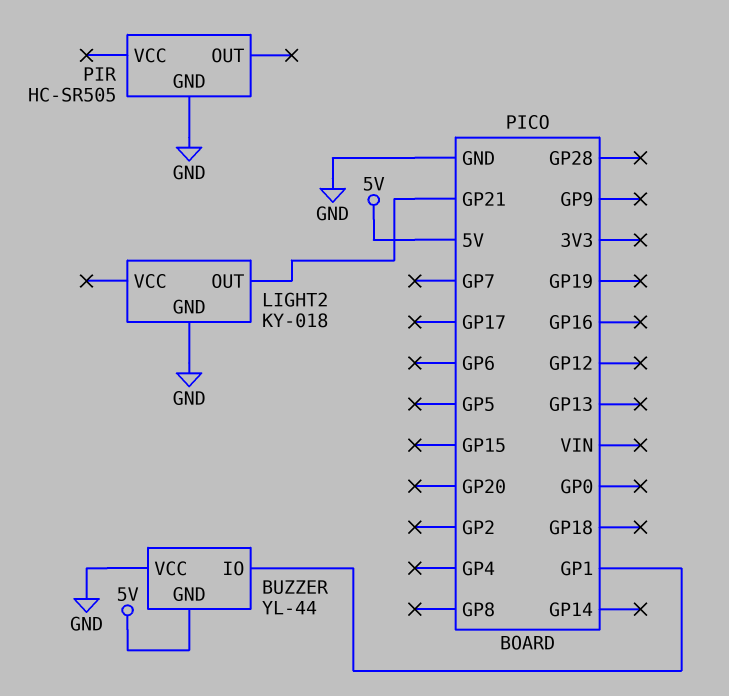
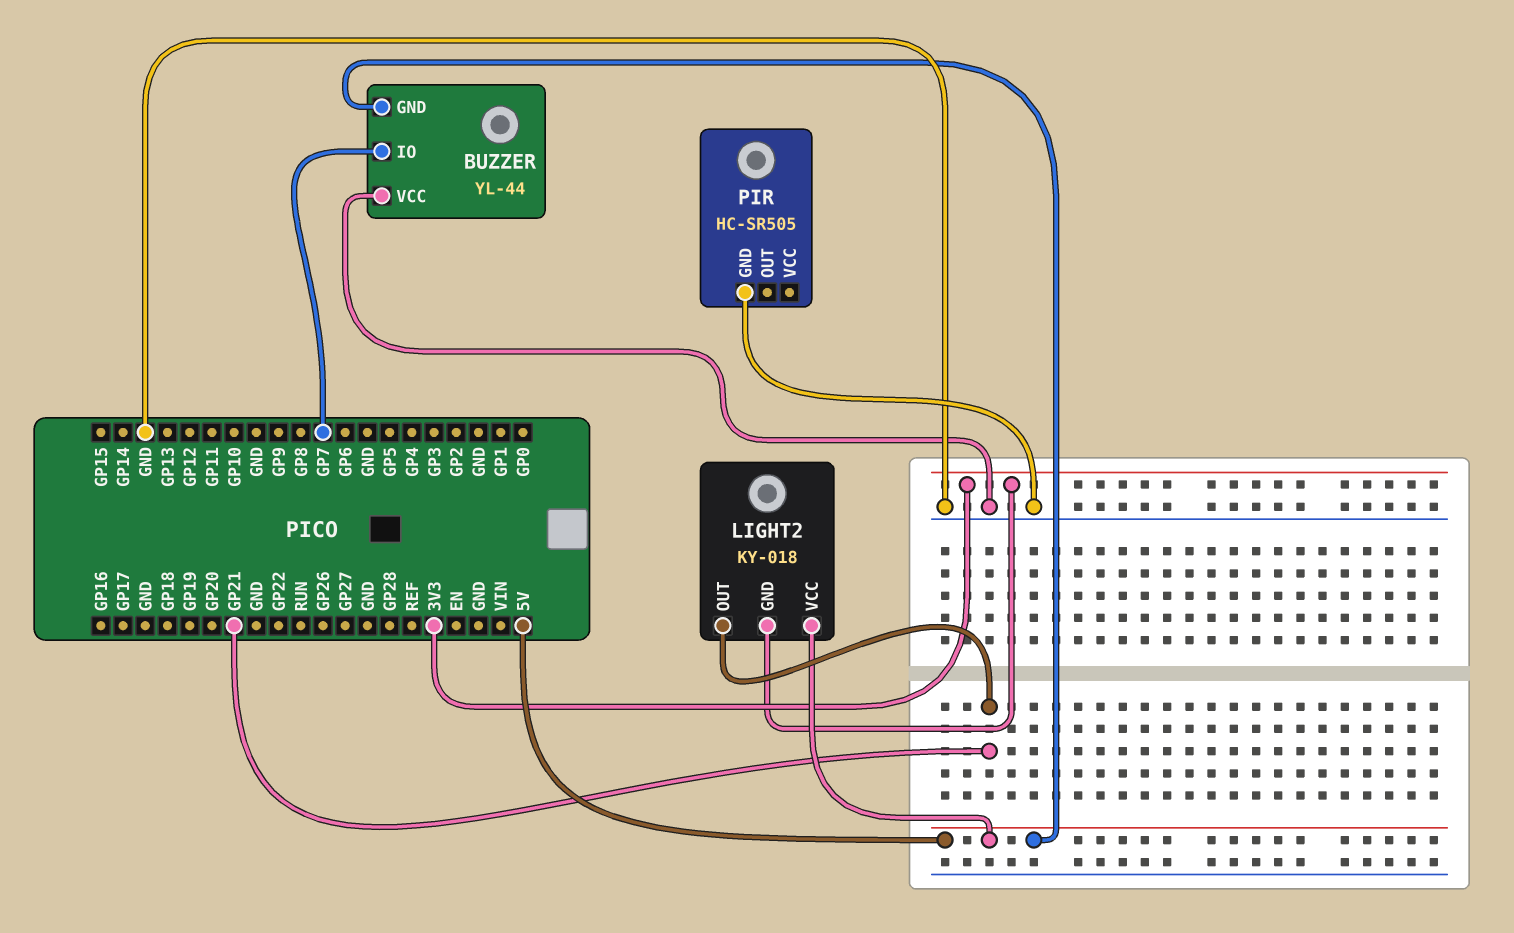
BUZZER pin IO: GP1 -> GP7
LIGHT2 pin GND: GND -> 3V3
LIGHT2 pin VCC: none -> 5V

